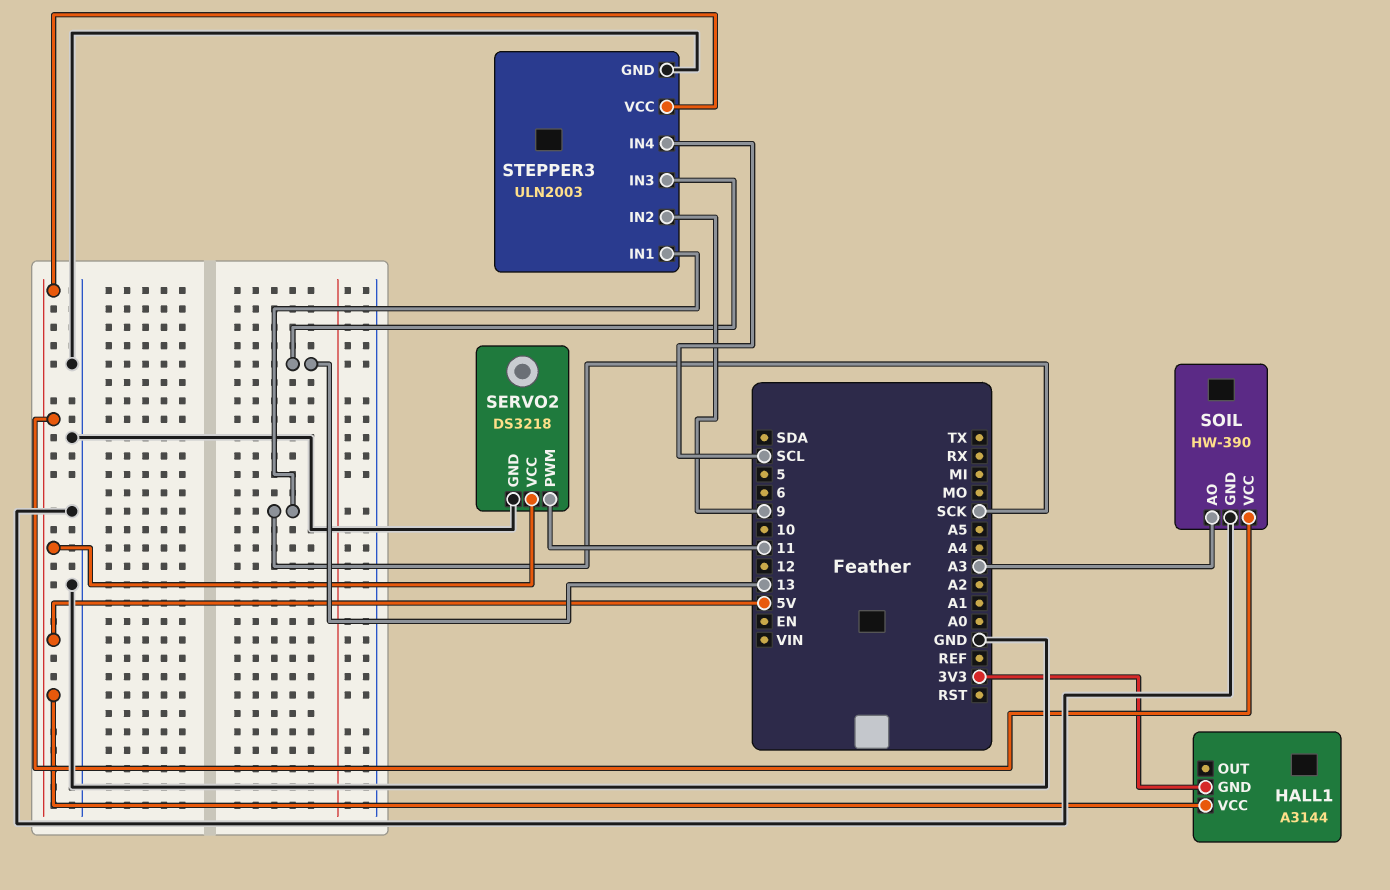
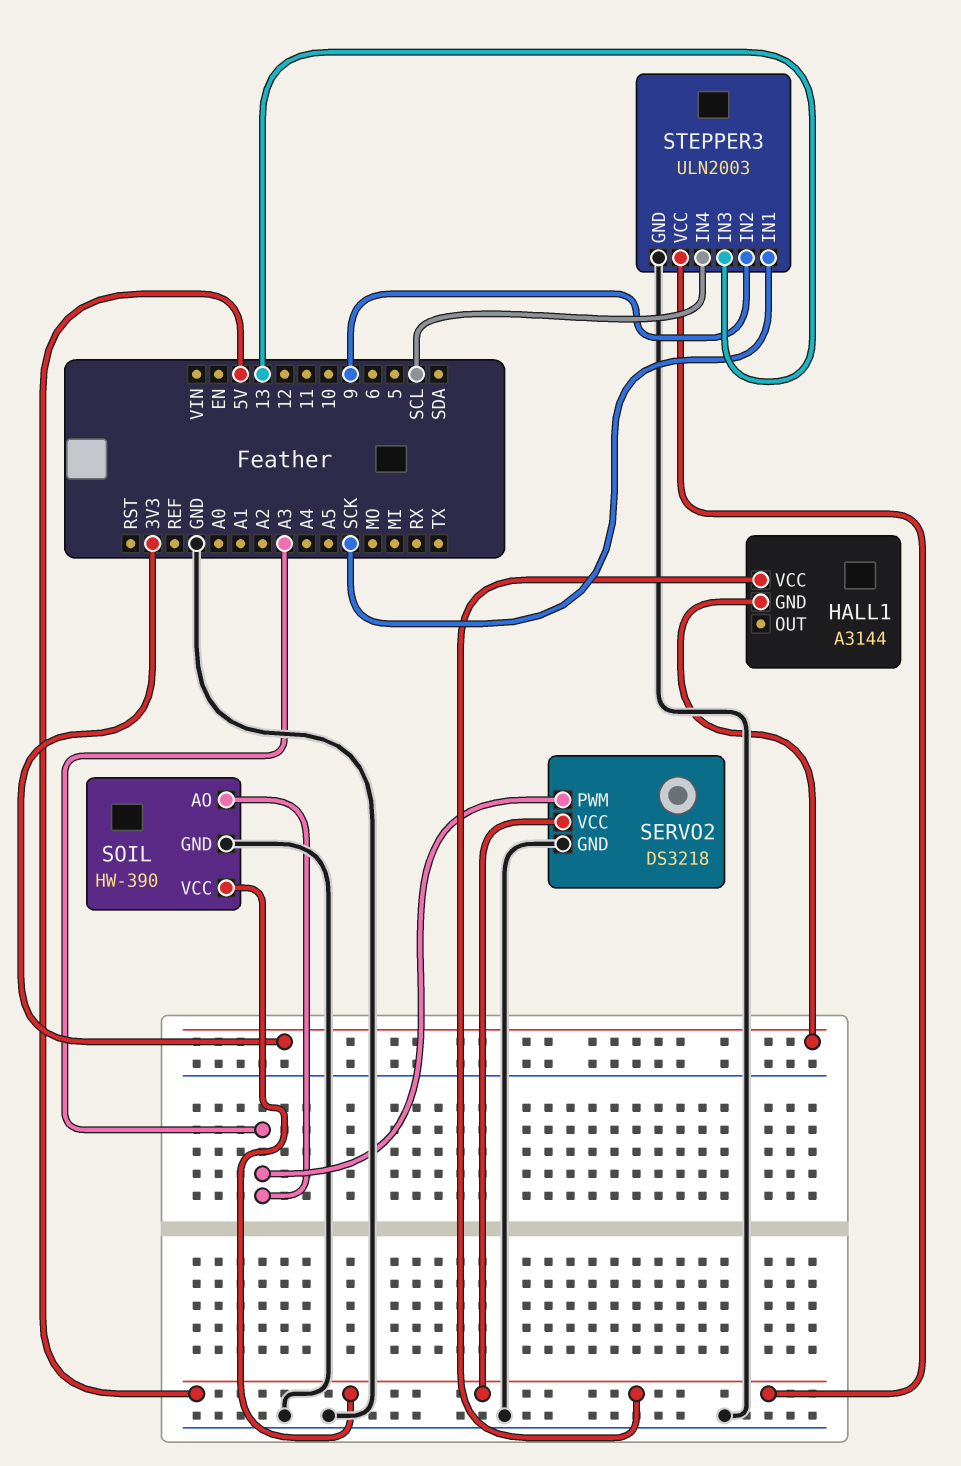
SERVO2 pin PWM: 11 -> A3

